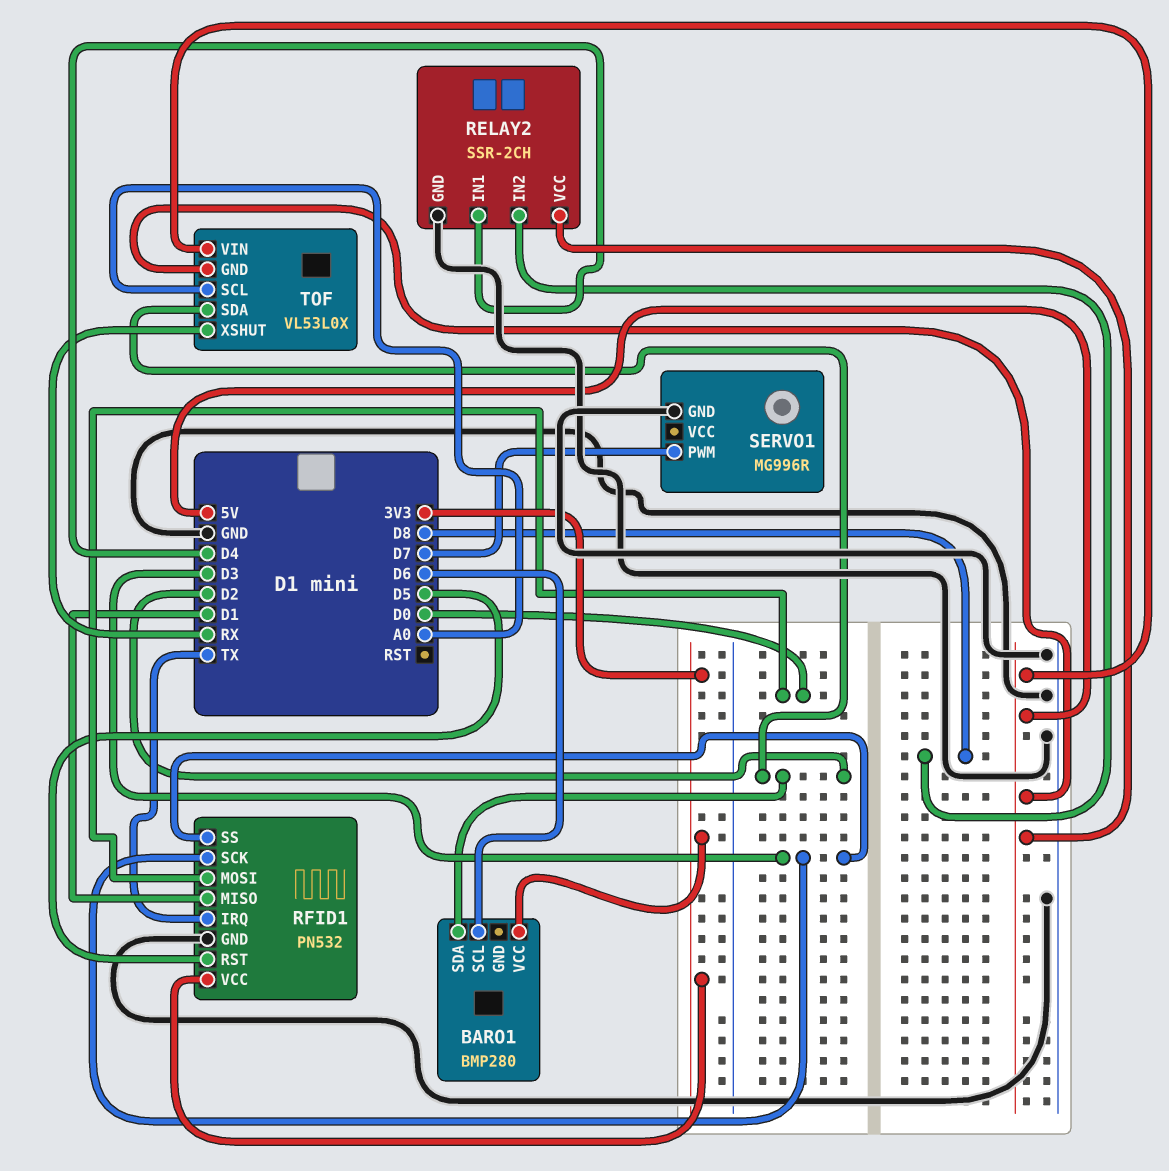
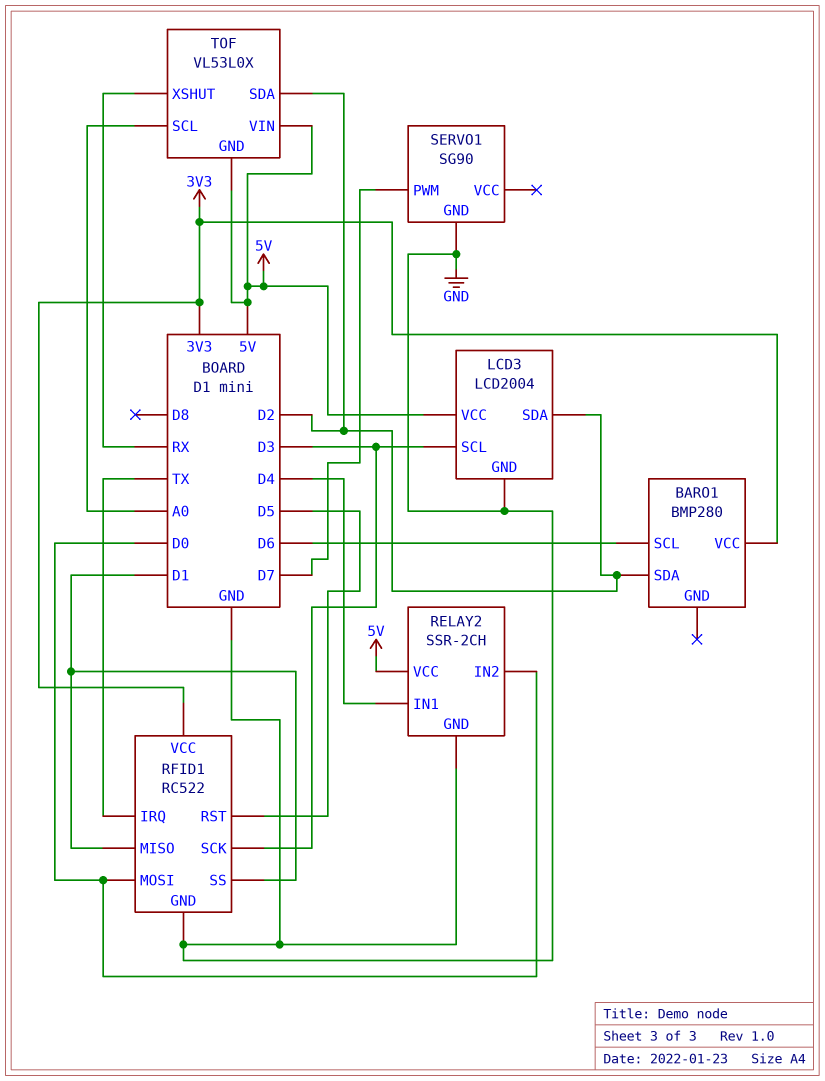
LCD3: none -> LCD2004
LCD3 pin GND: none -> GND
LCD3 pin SCL: none -> D3
LCD3 pin SDA: none -> D2
LCD3 pin VCC: none -> 5V
RELAY2 pin IN2: D8 -> D0
RFID1: PN532 -> RC522
RFID1 pin SS: D3 -> D1
SERVO1: MG996R -> SG90

